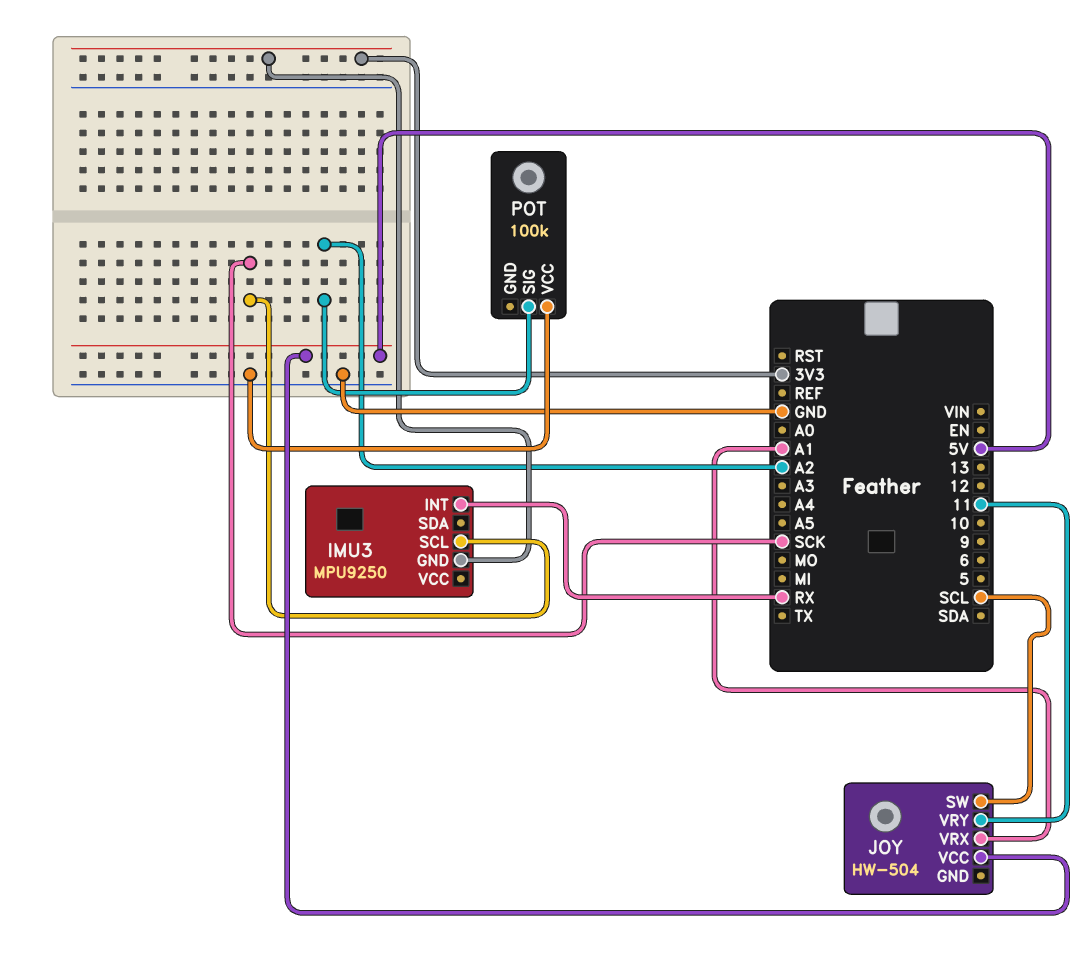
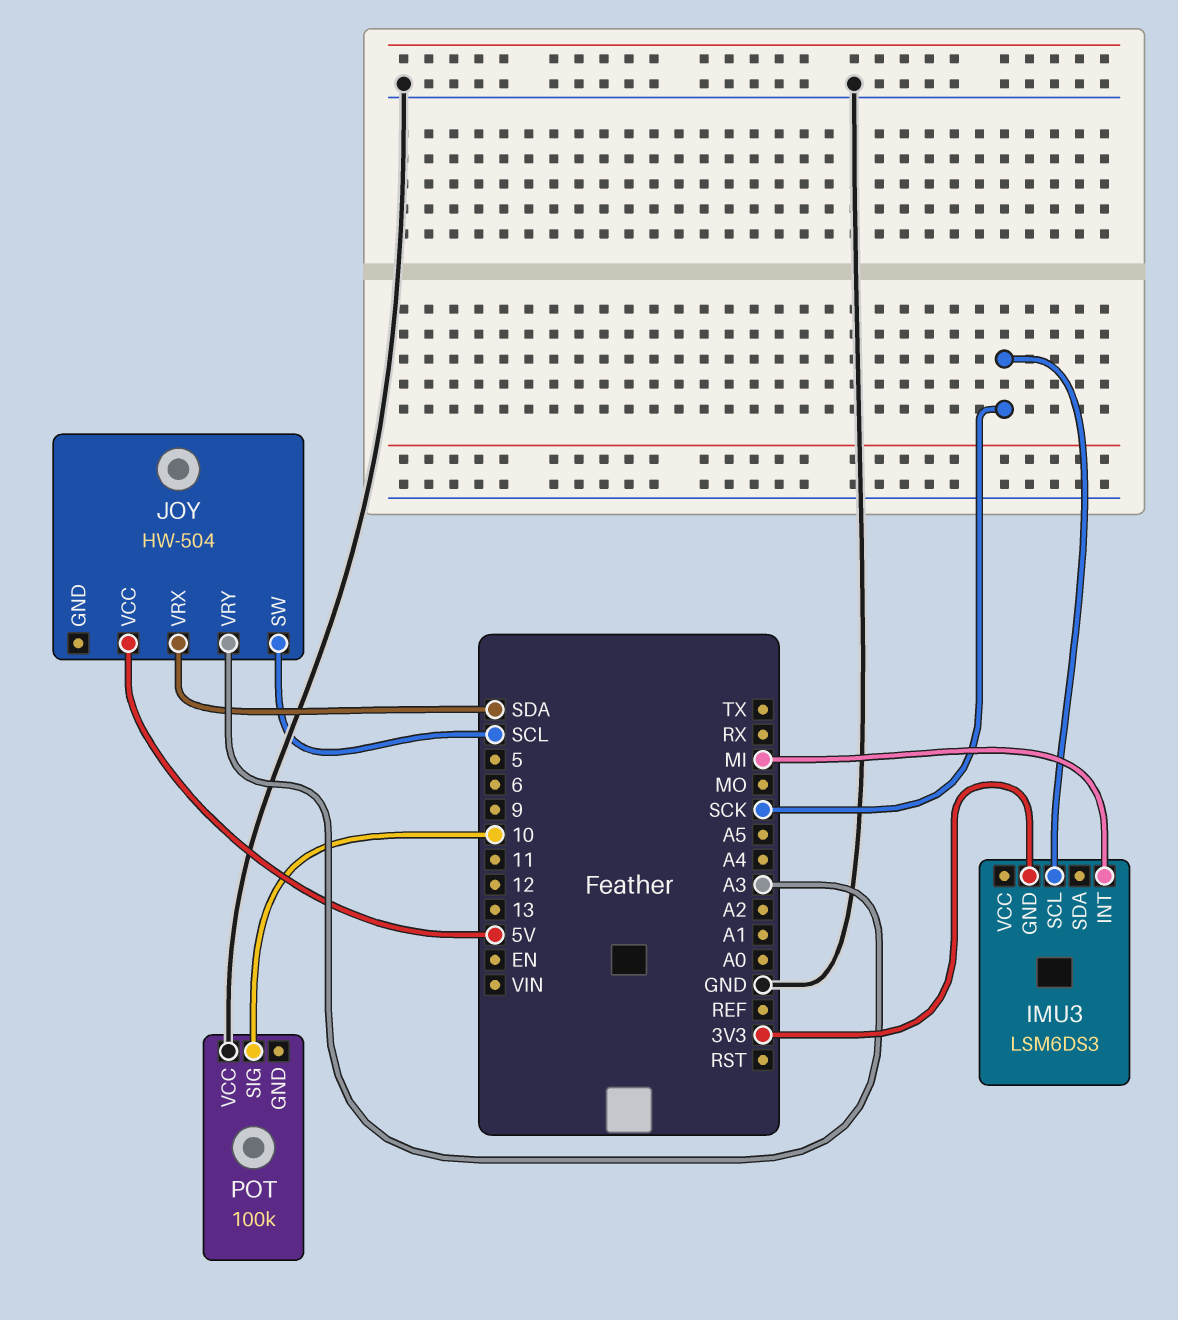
IMU3: MPU9250 -> LSM6DS3
IMU3 pin INT: RX -> MI
JOY pin VRX: A1 -> SDA
JOY pin VRY: 11 -> A3
POT pin SIG: A2 -> 10

